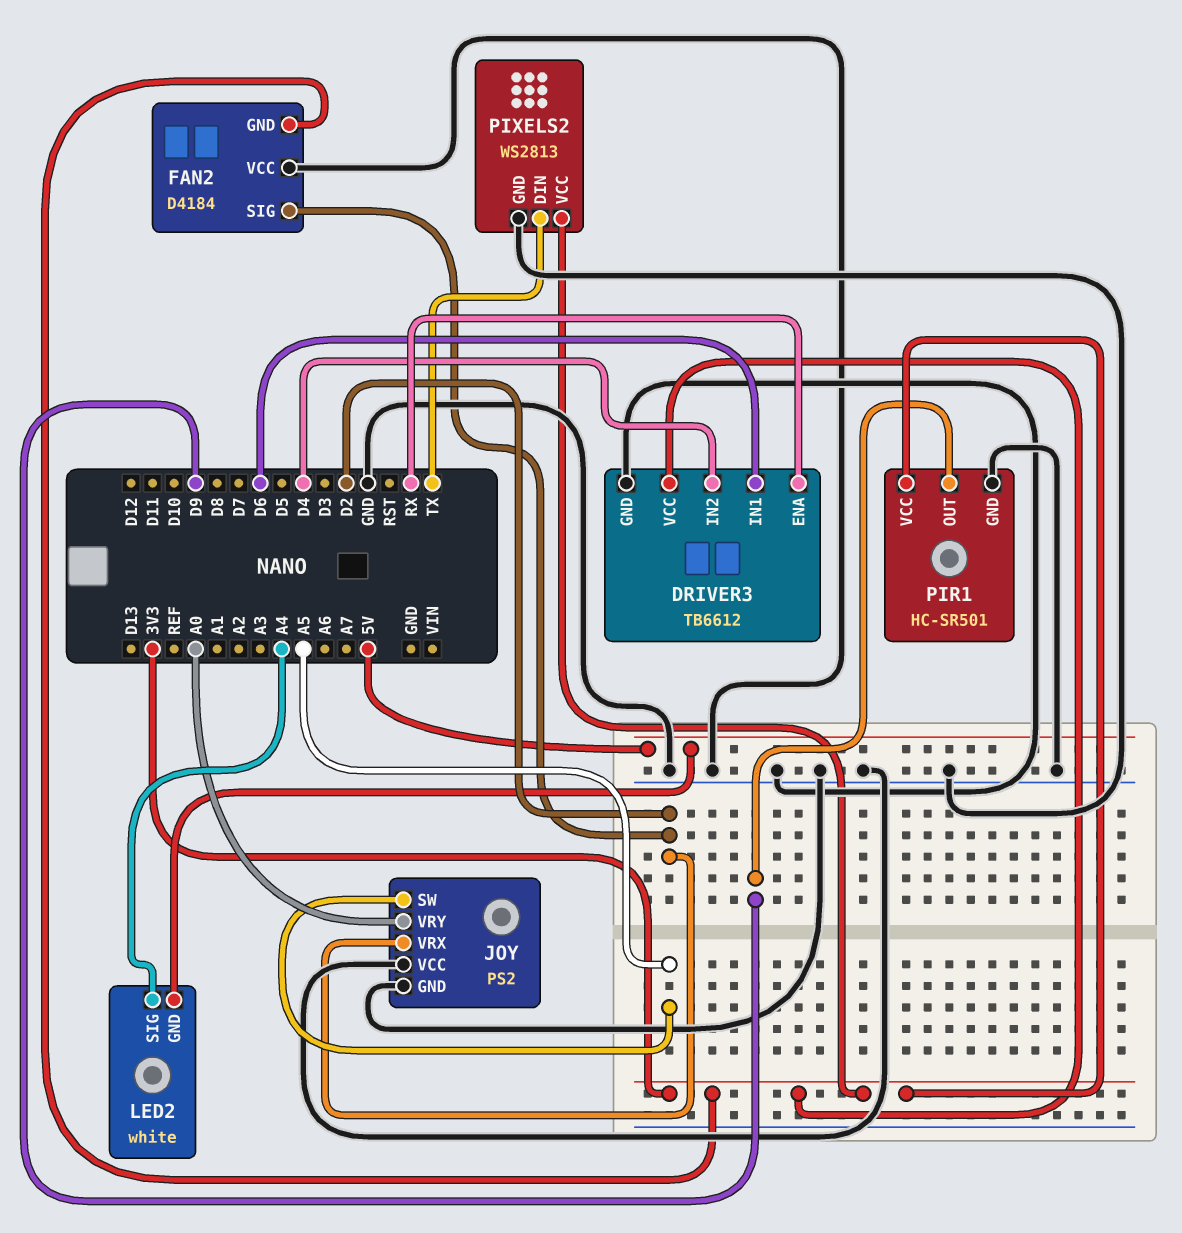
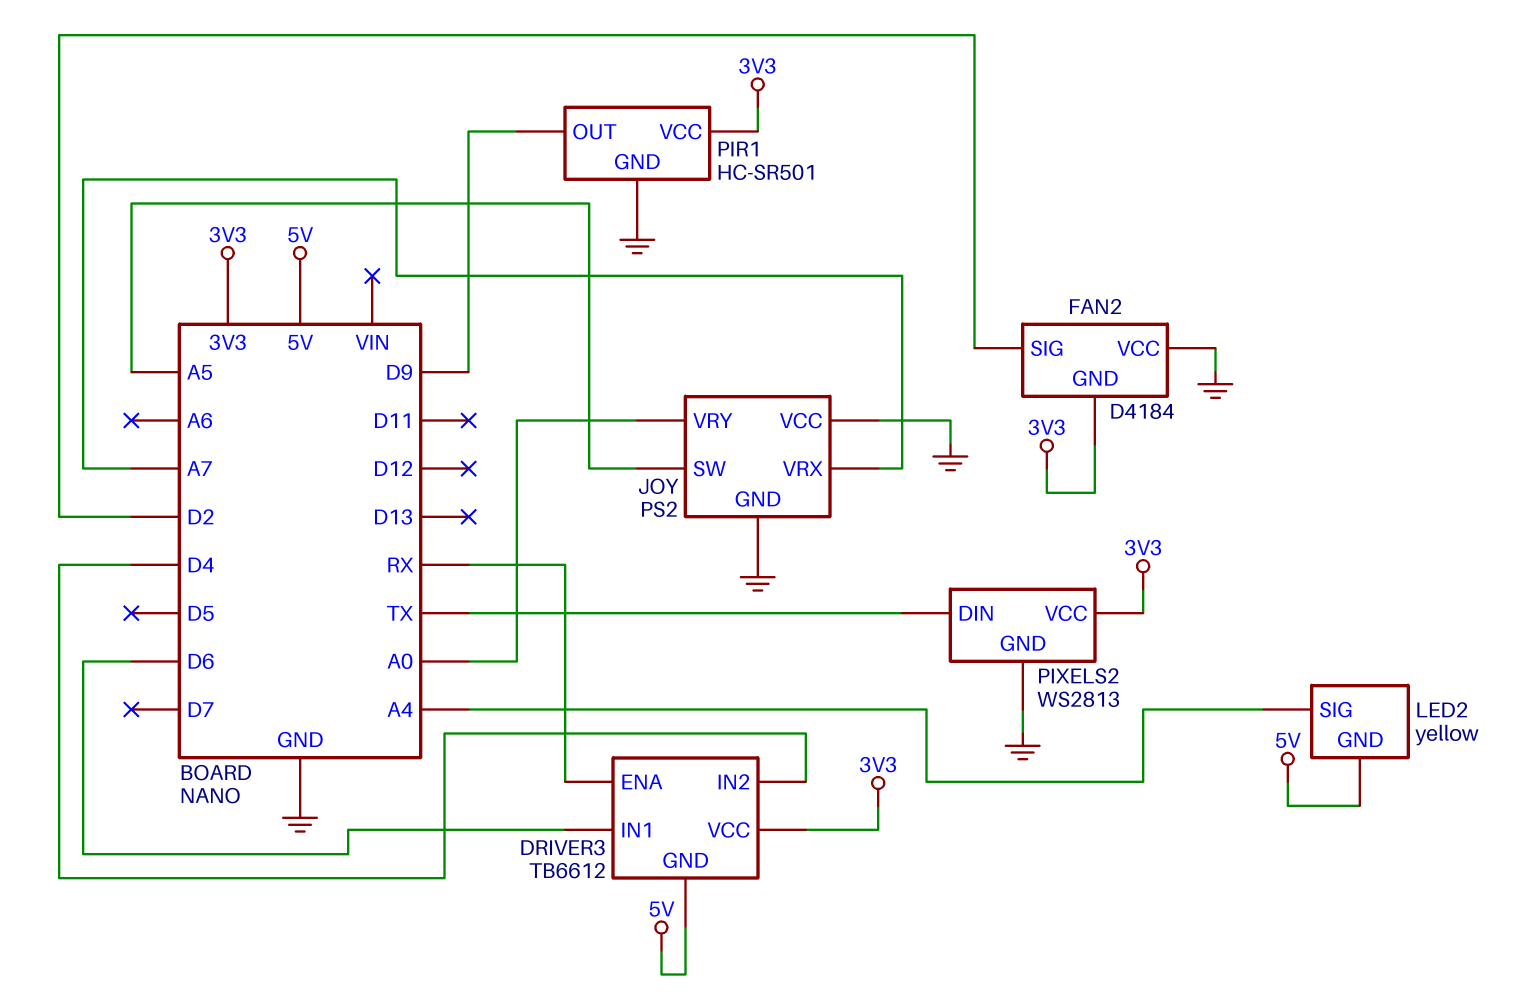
DRIVER3 pin GND: GND -> 5V
JOY pin VRX: D2 -> A7
LED2: white -> yellow

